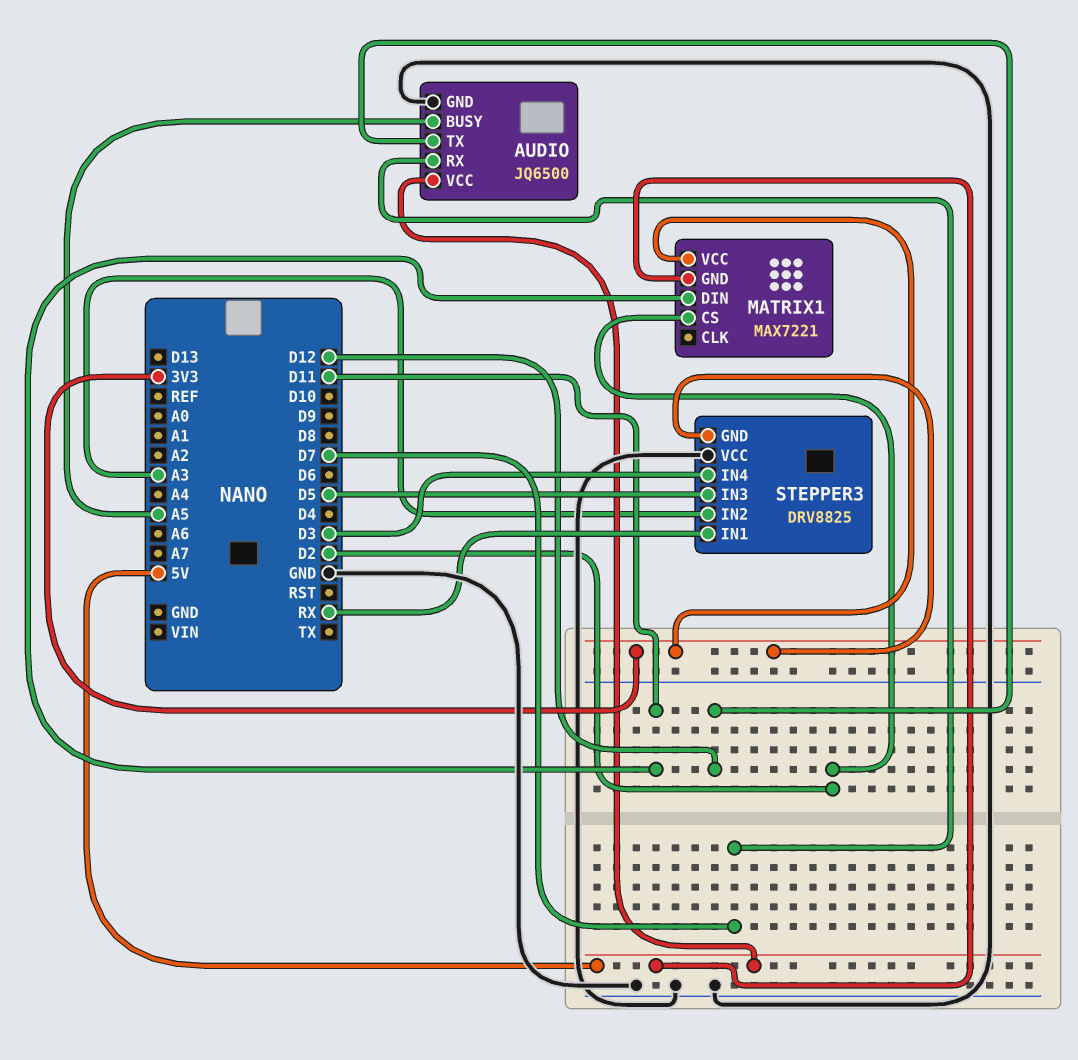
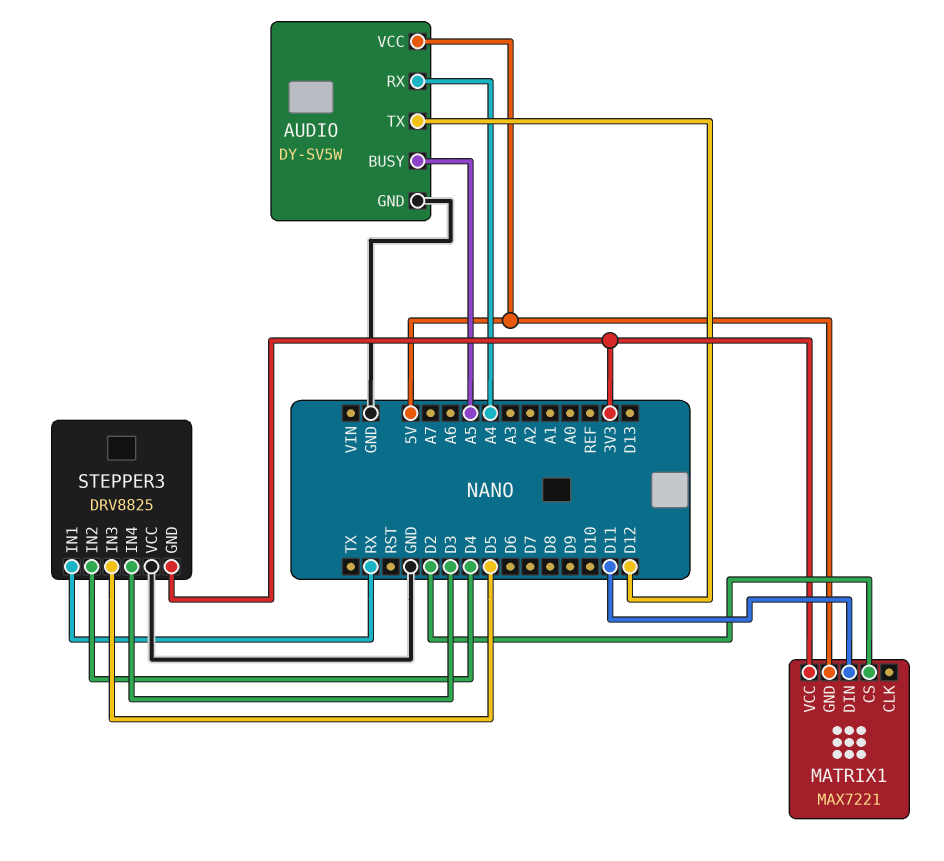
AUDIO: JQ6500 -> DY-SV5W
AUDIO pin RX: D7 -> A4
STEPPER3 pin IN2: A3 -> D4

